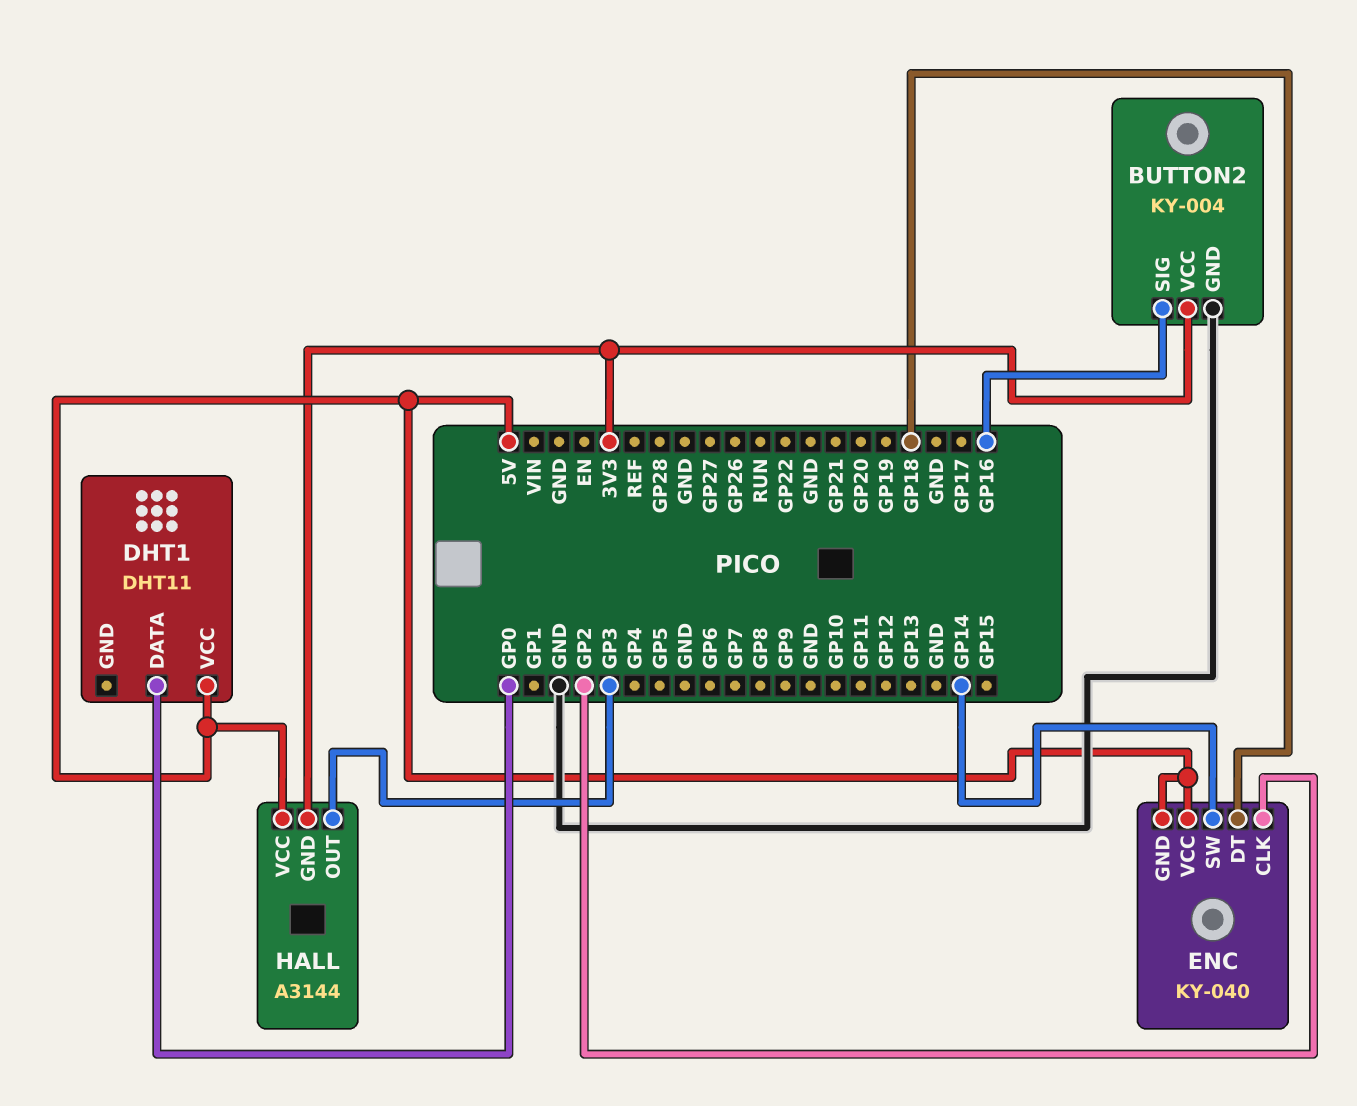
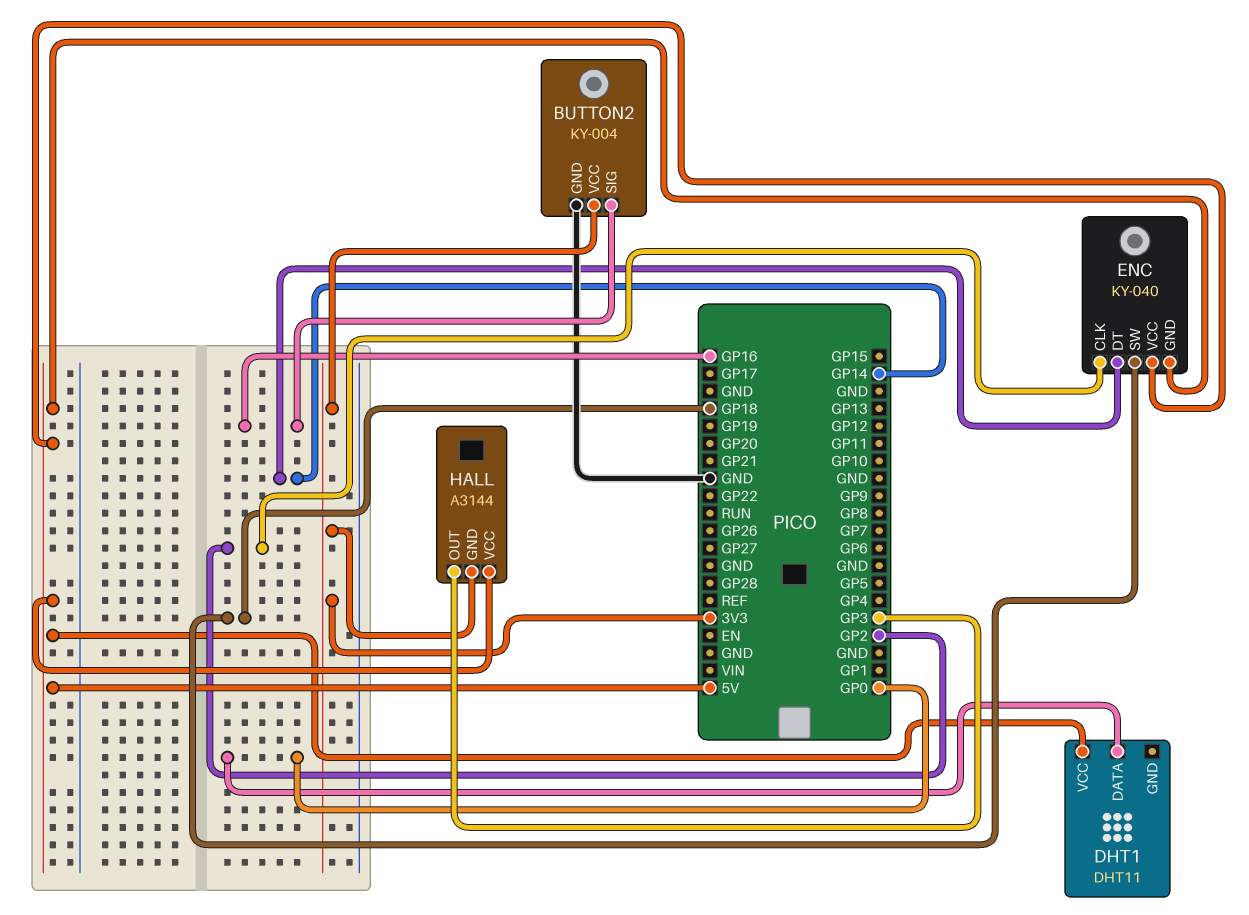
ENC pin DT: GP18 -> GP14
ENC pin SW: GP14 -> GP18

